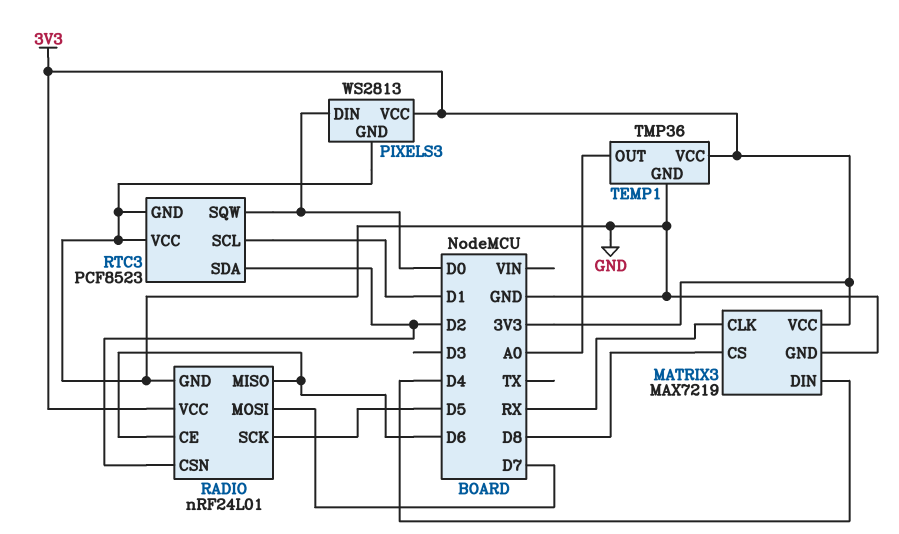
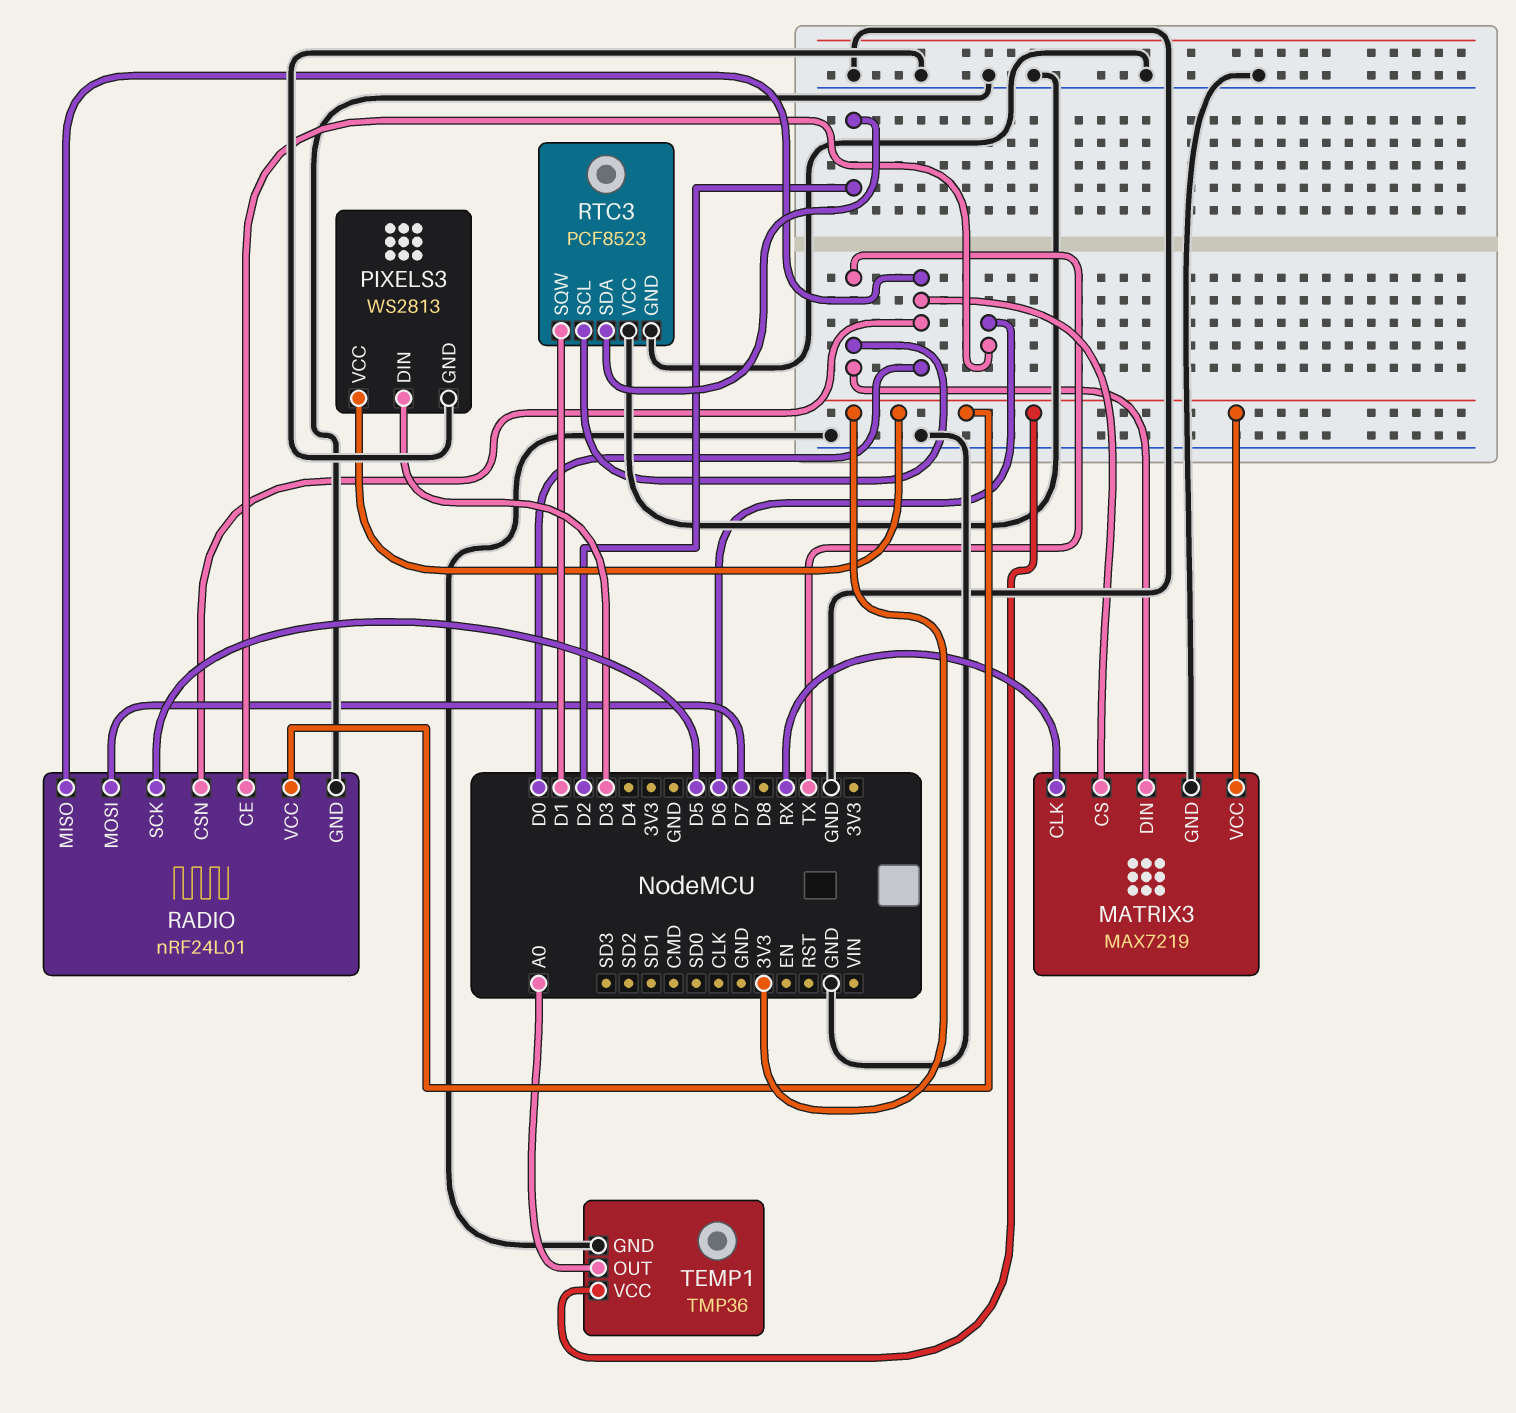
MATRIX3 pin CS: D8 -> D0
MATRIX3 pin DIN: D4 -> TX
PIXELS3 pin DIN: D0 -> D3
RADIO pin CSN: D2 -> D0
RADIO pin MISO: D6 -> D0
RTC3 pin SCL: D1 -> TX
RTC3 pin SQW: D0 -> D1

